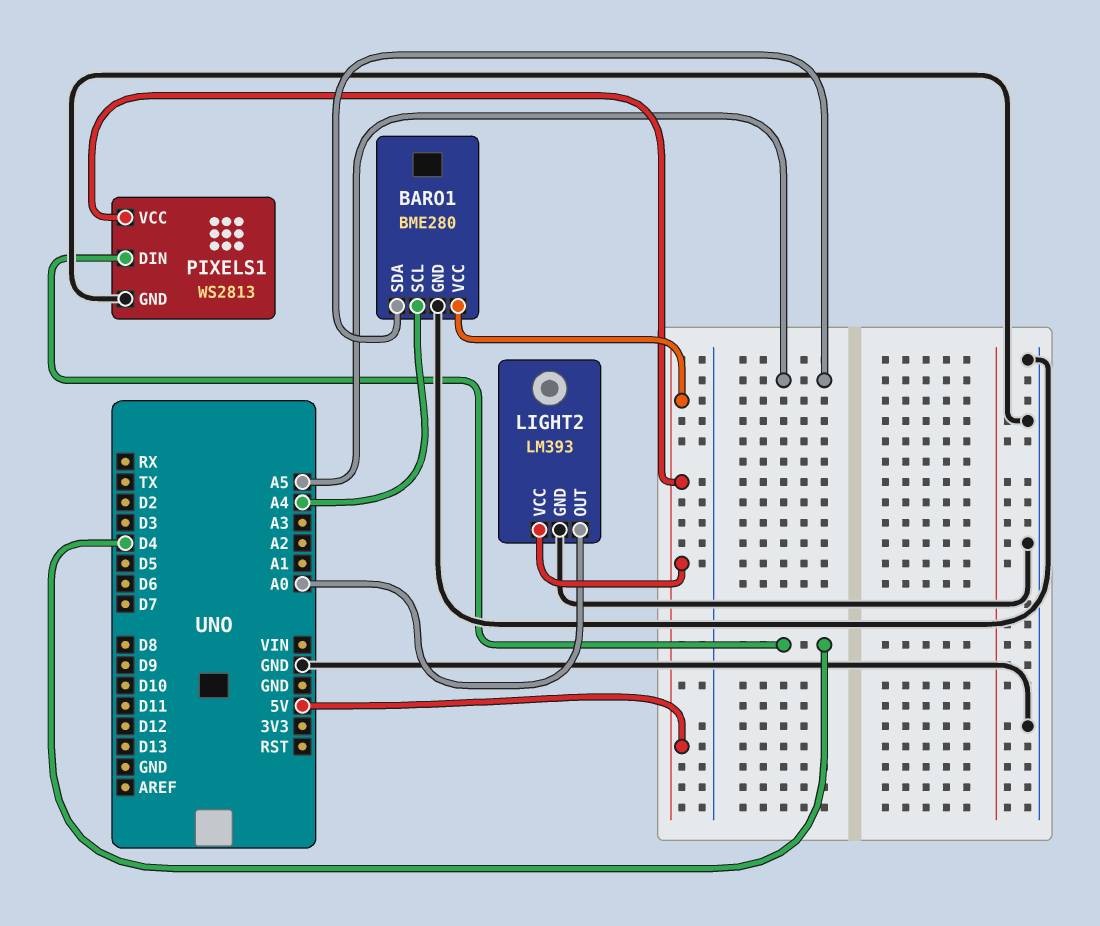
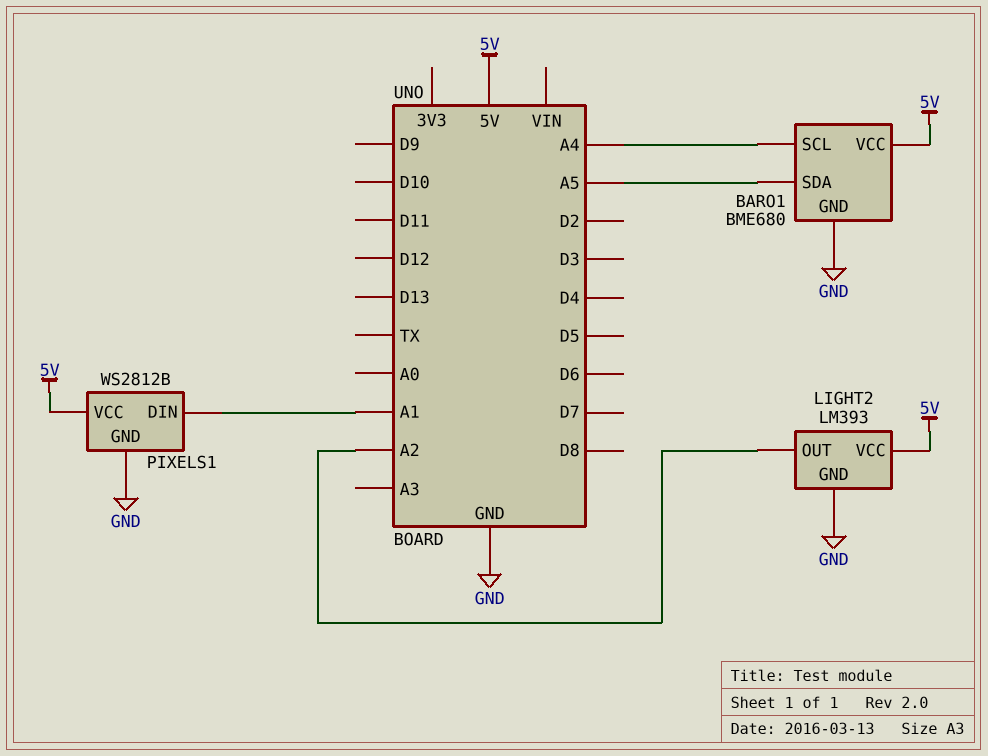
BARO1: BME280 -> BME680
LIGHT2 pin OUT: A0 -> A2
PIXELS1: WS2813 -> WS2812B
PIXELS1 pin DIN: D4 -> A1

